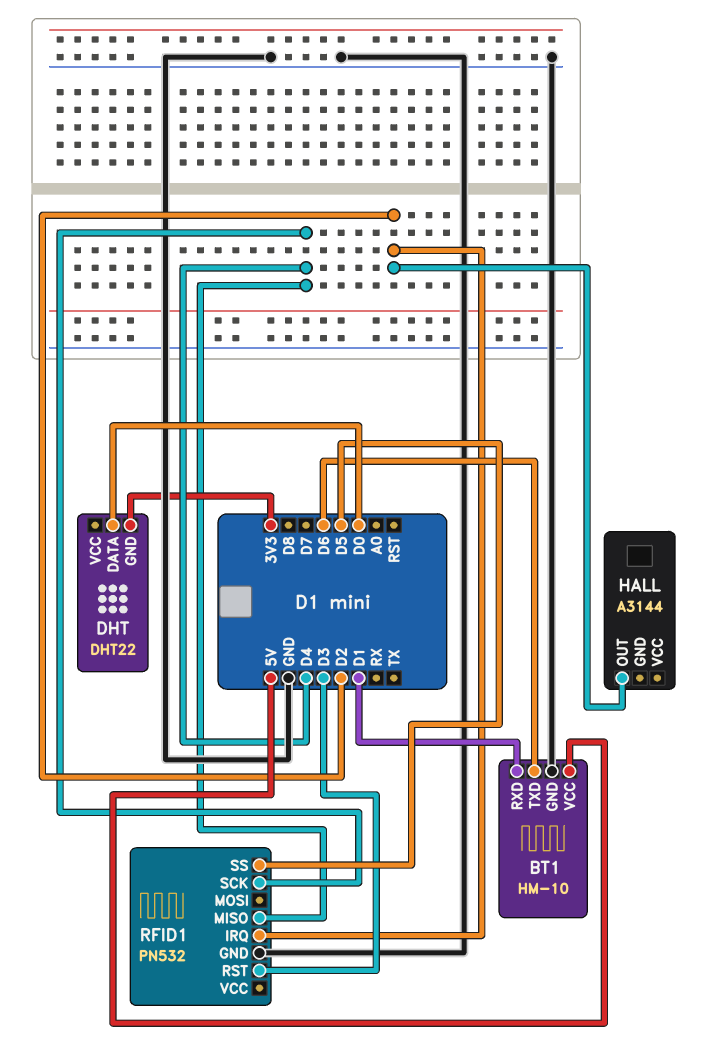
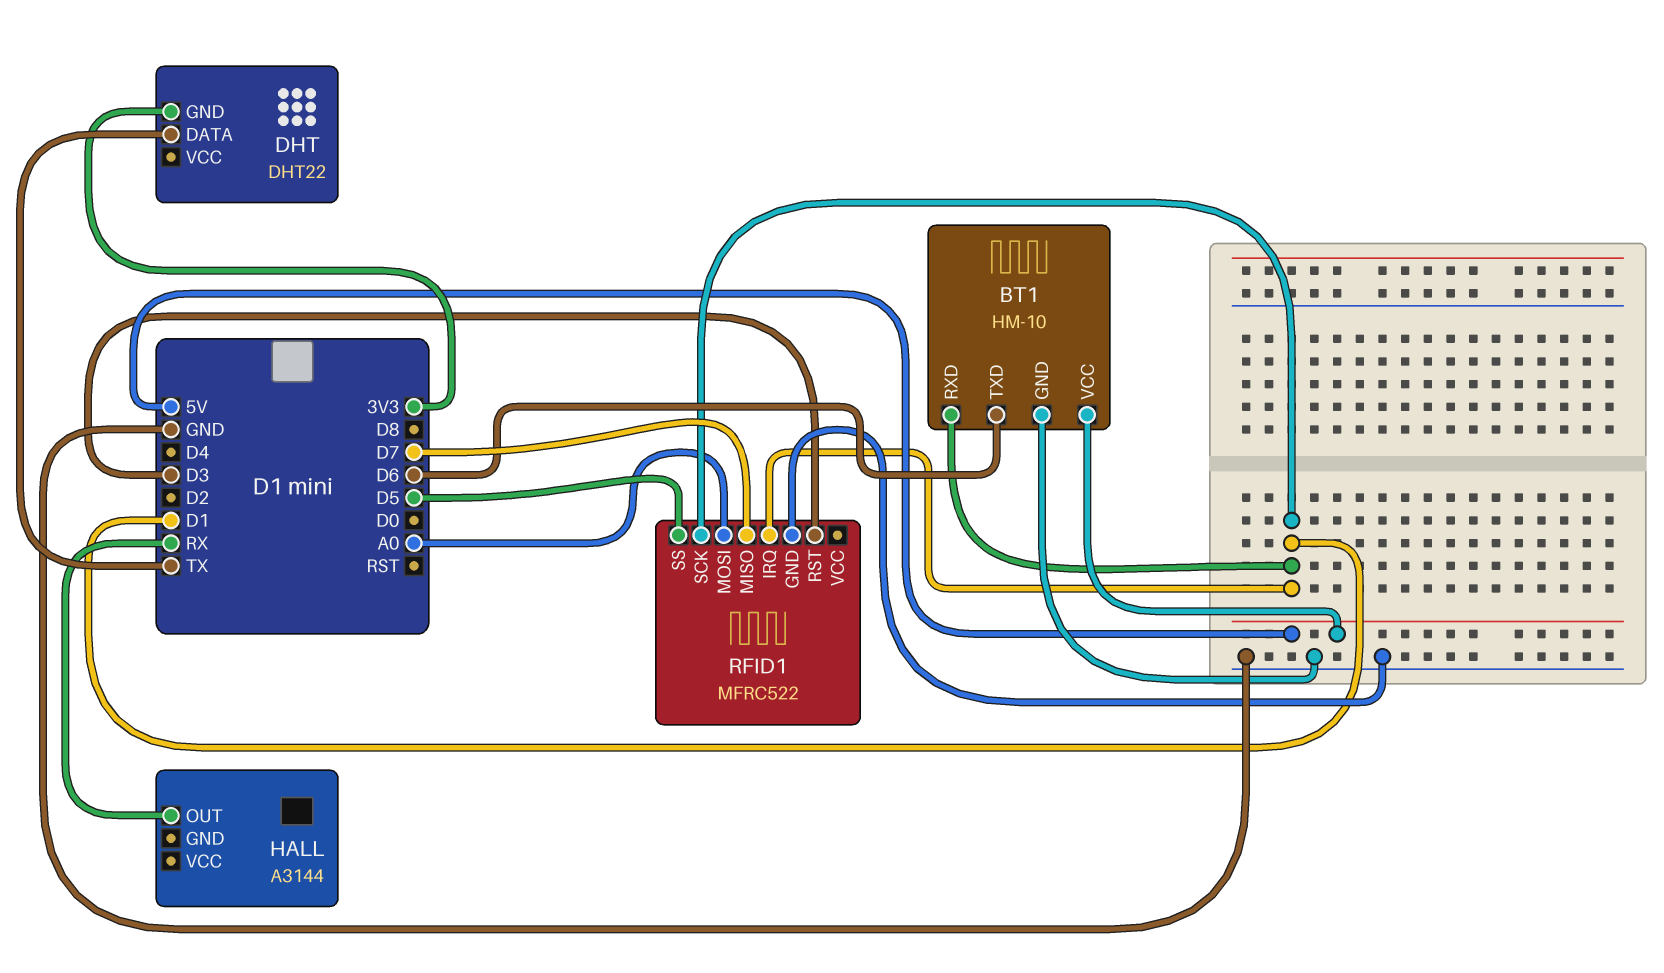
DHT pin DATA: D0 -> TX
HALL pin OUT: D2 -> RX
RFID1: PN532 -> MFRC522
RFID1 pin IRQ: D2 -> D1
RFID1 pin MISO: D4 -> D7
RFID1 pin MOSI: none -> A0
RFID1 pin SCK: D4 -> D1

